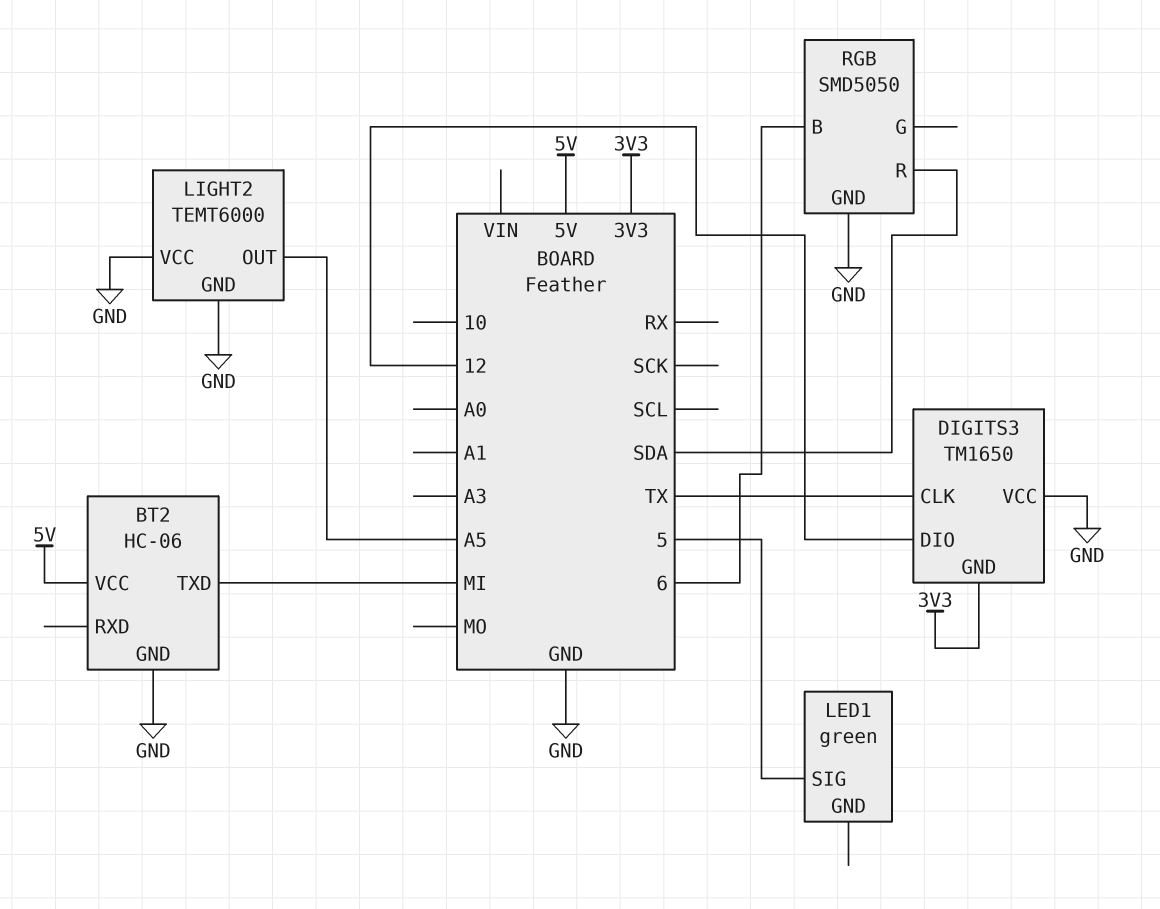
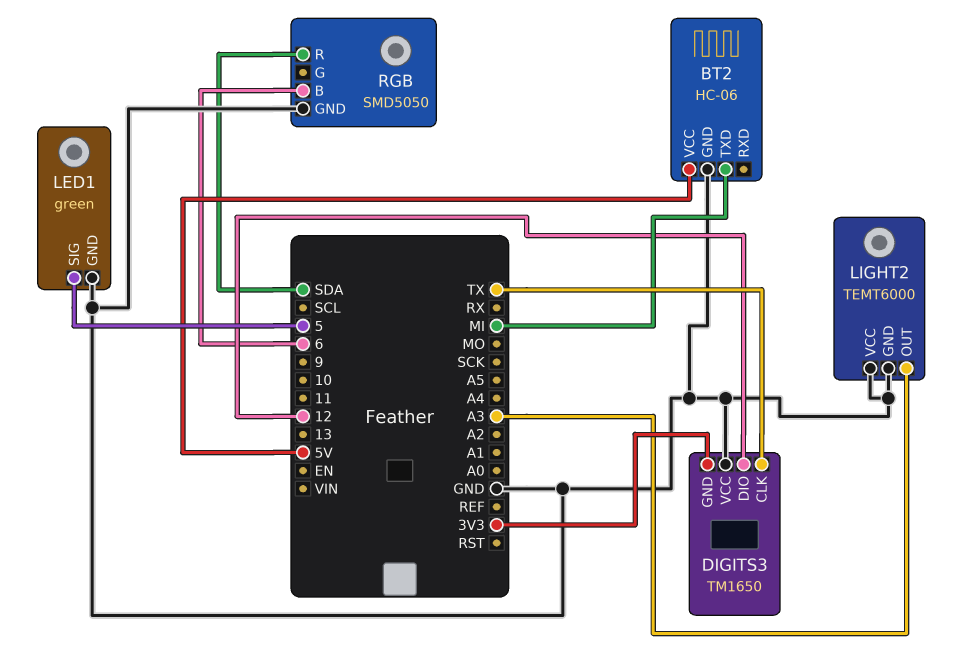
LED1 pin GND: none -> GND
LIGHT2 pin OUT: A5 -> A3

